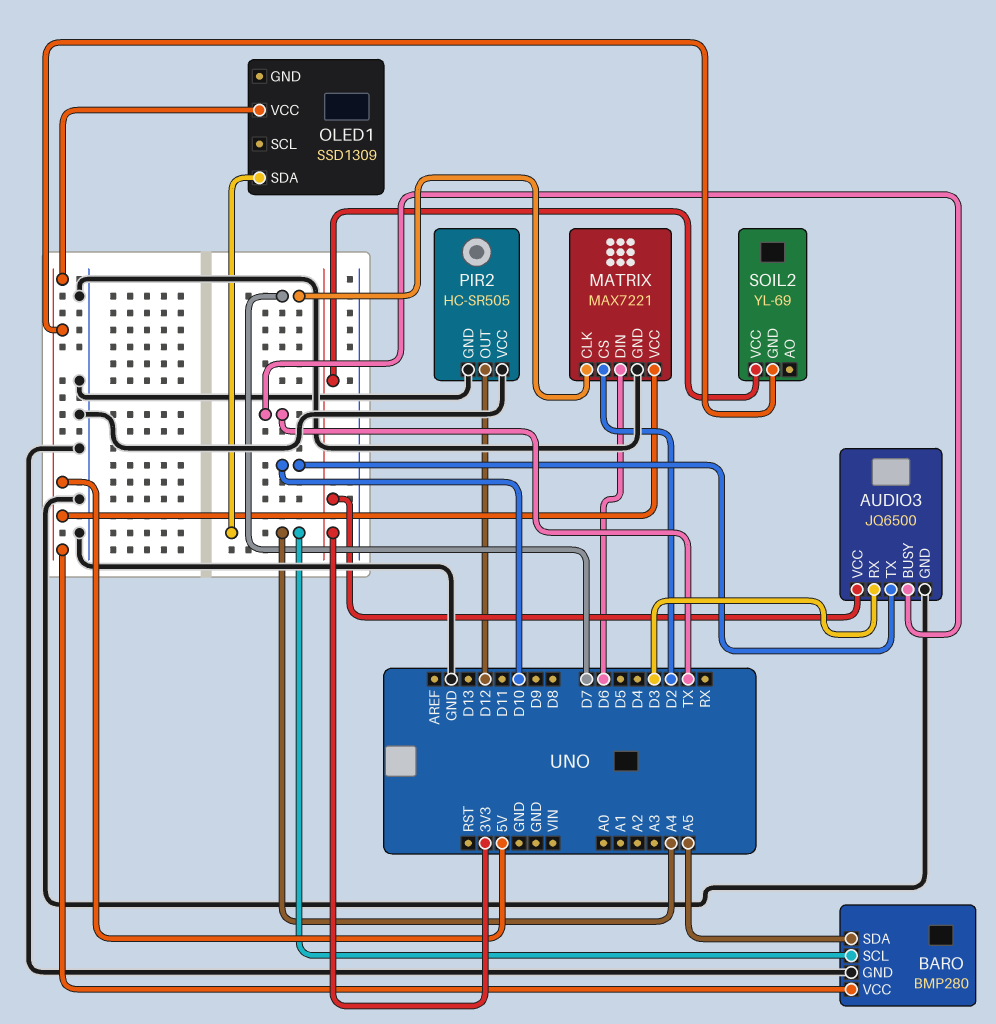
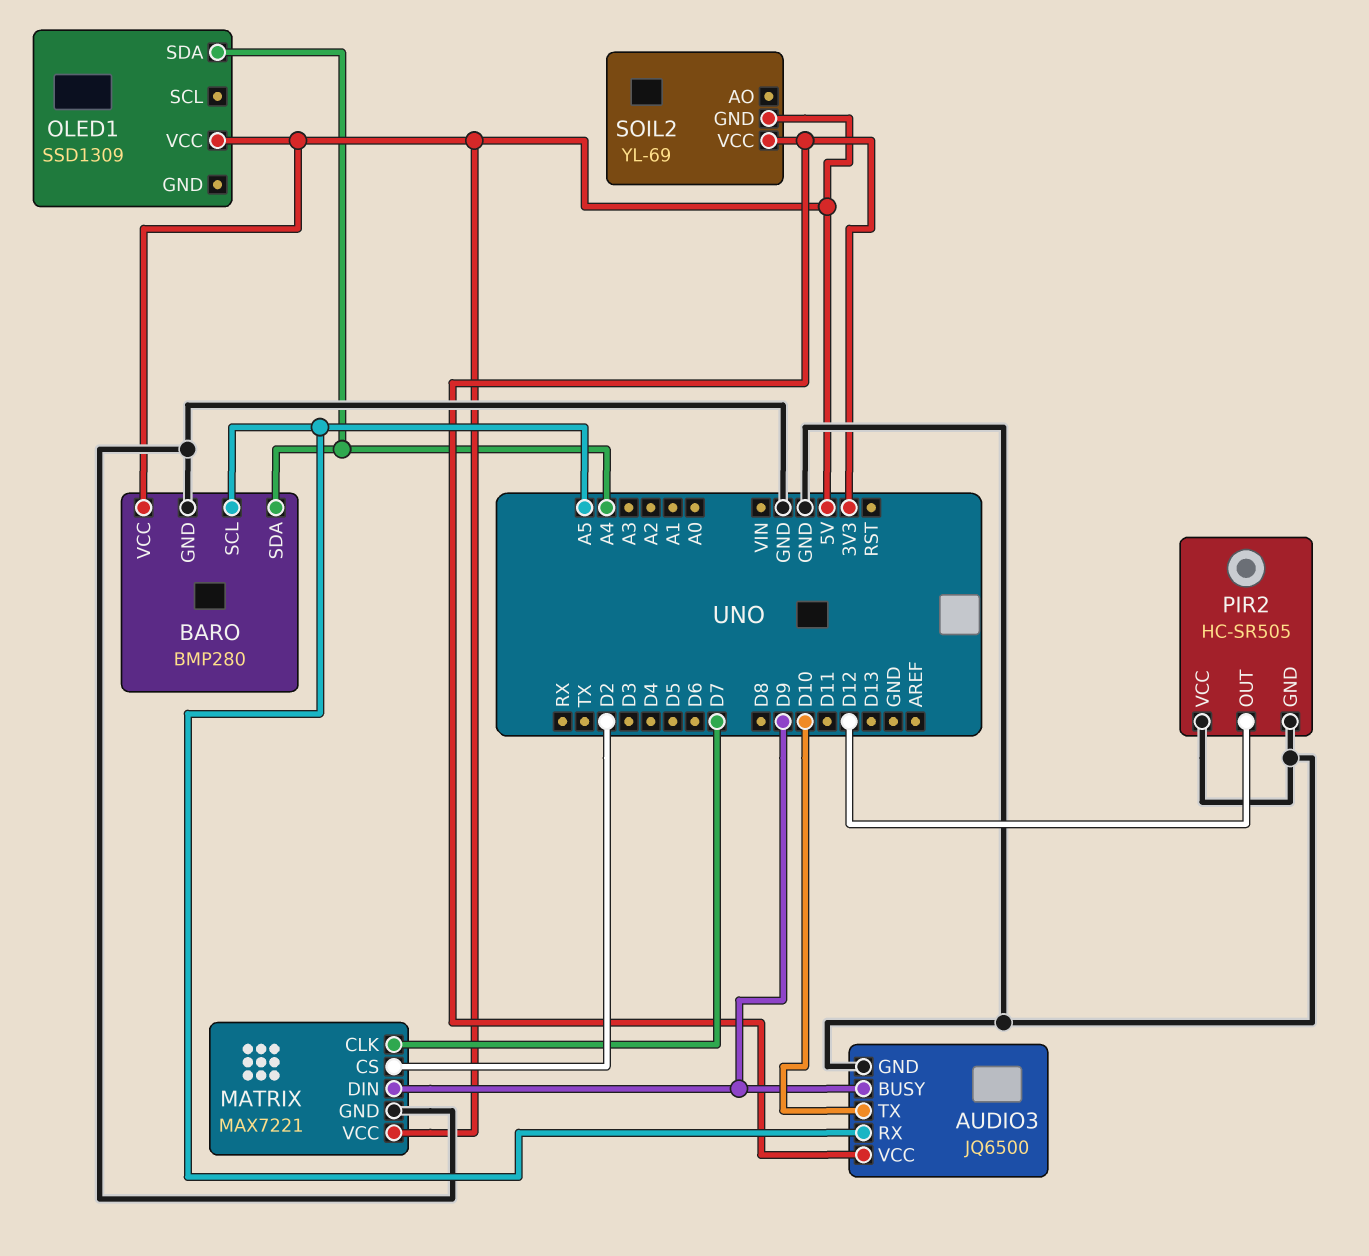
AUDIO3 pin BUSY: TX -> D9
AUDIO3 pin RX: D3 -> A5
BARO pin SCL: A4 -> A5
BARO pin SDA: A5 -> A4
MATRIX pin DIN: D6 -> D9

